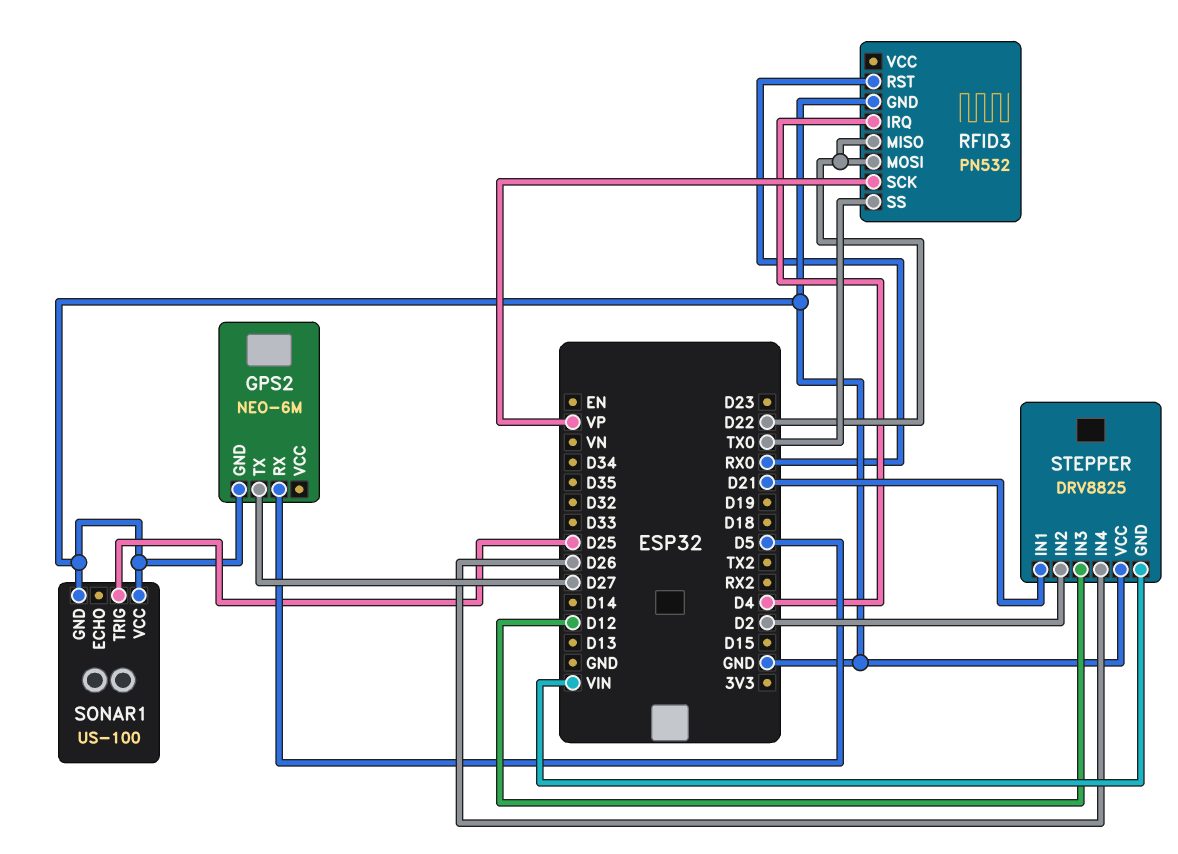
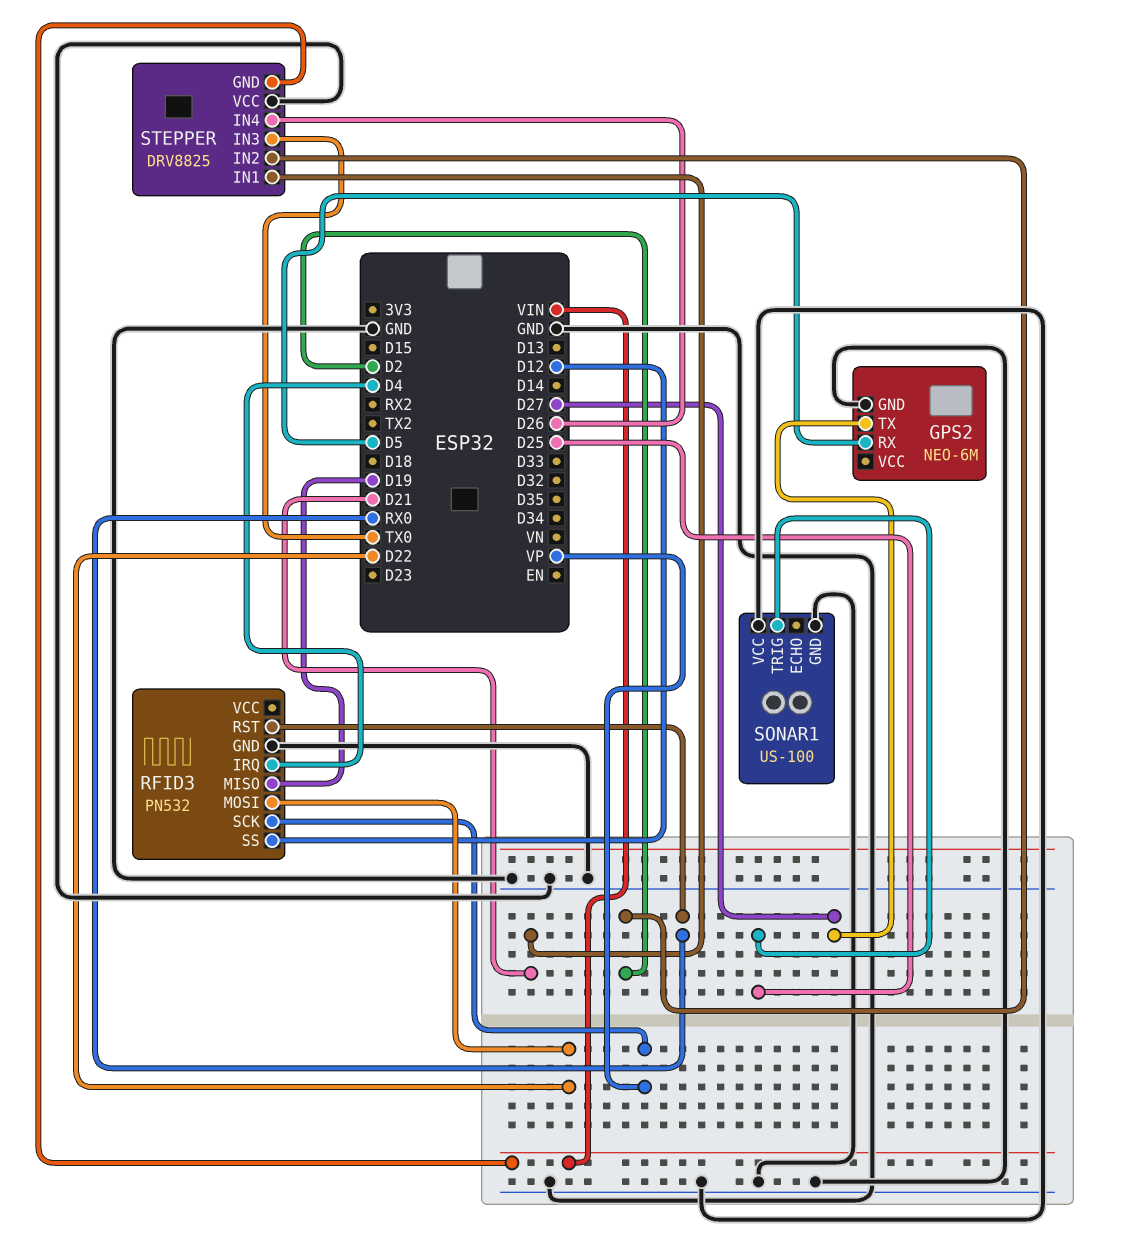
RFID3 pin MISO: D22 -> D19
RFID3 pin SS: TX0 -> D12
STEPPER pin IN3: D12 -> TX0

